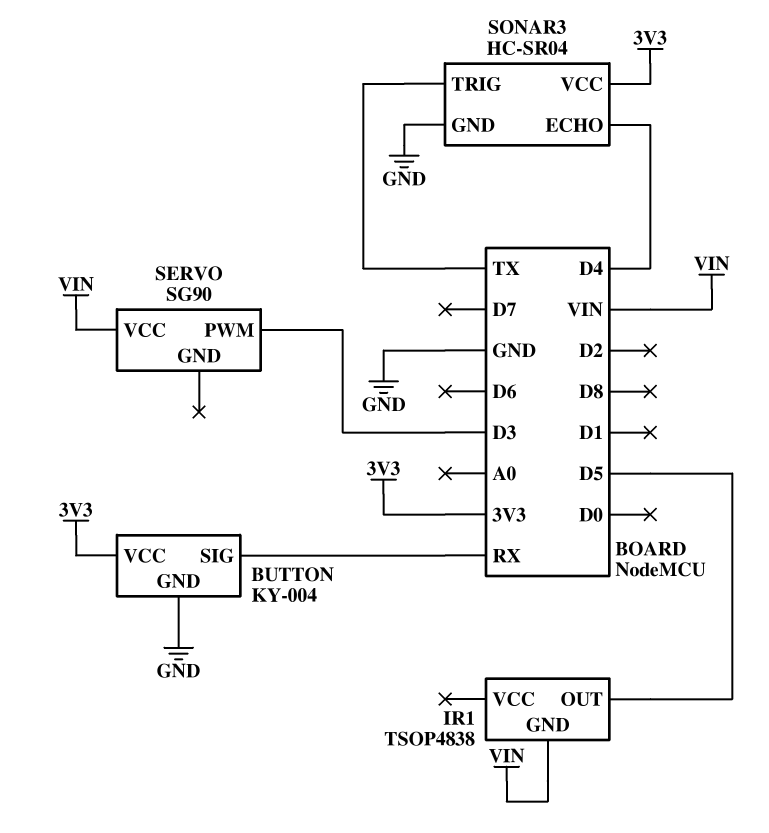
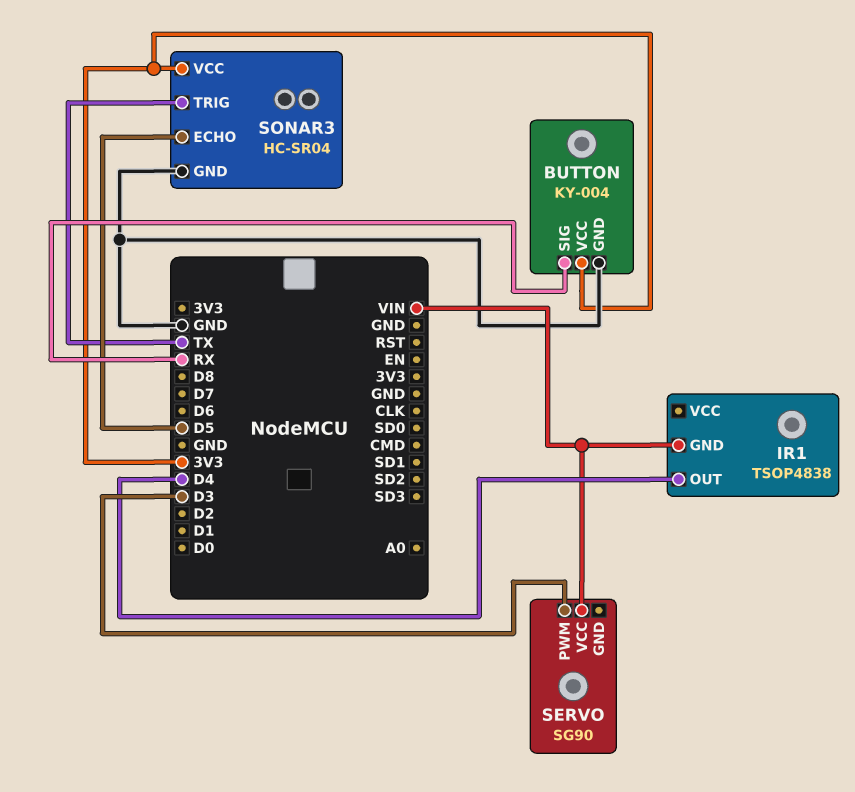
IR1 pin OUT: D5 -> D4
SONAR3 pin ECHO: D4 -> D5

